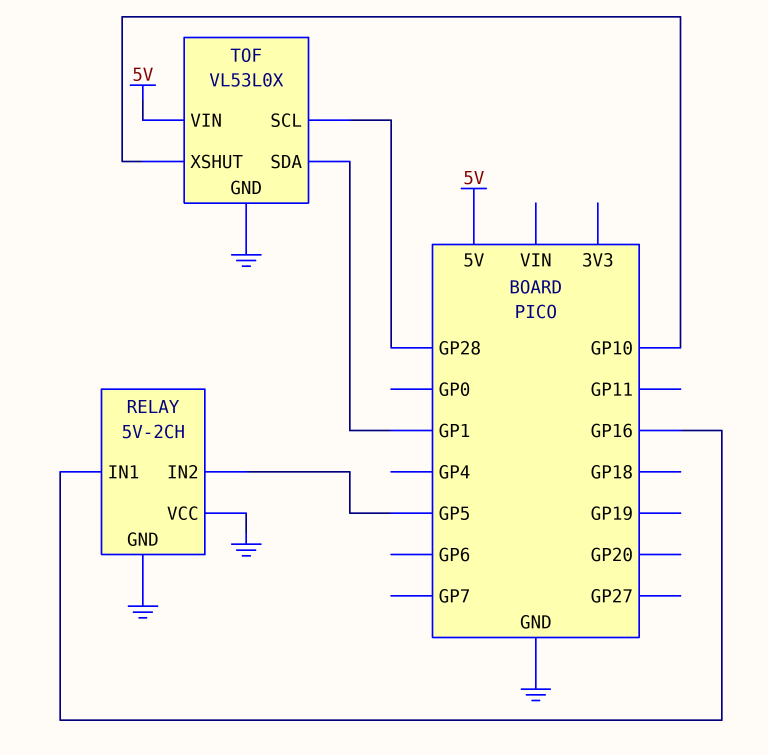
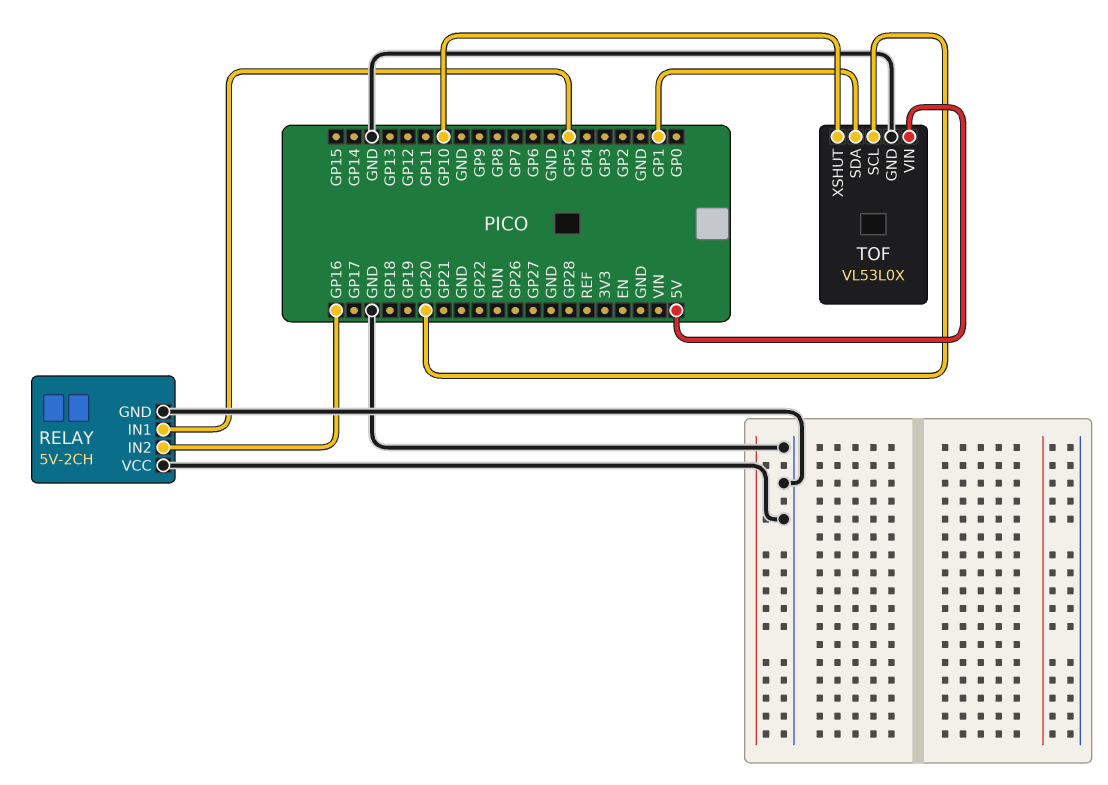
RELAY pin IN1: GP16 -> GP5
RELAY pin IN2: GP5 -> GP16
TOF pin SCL: GP28 -> GP20

